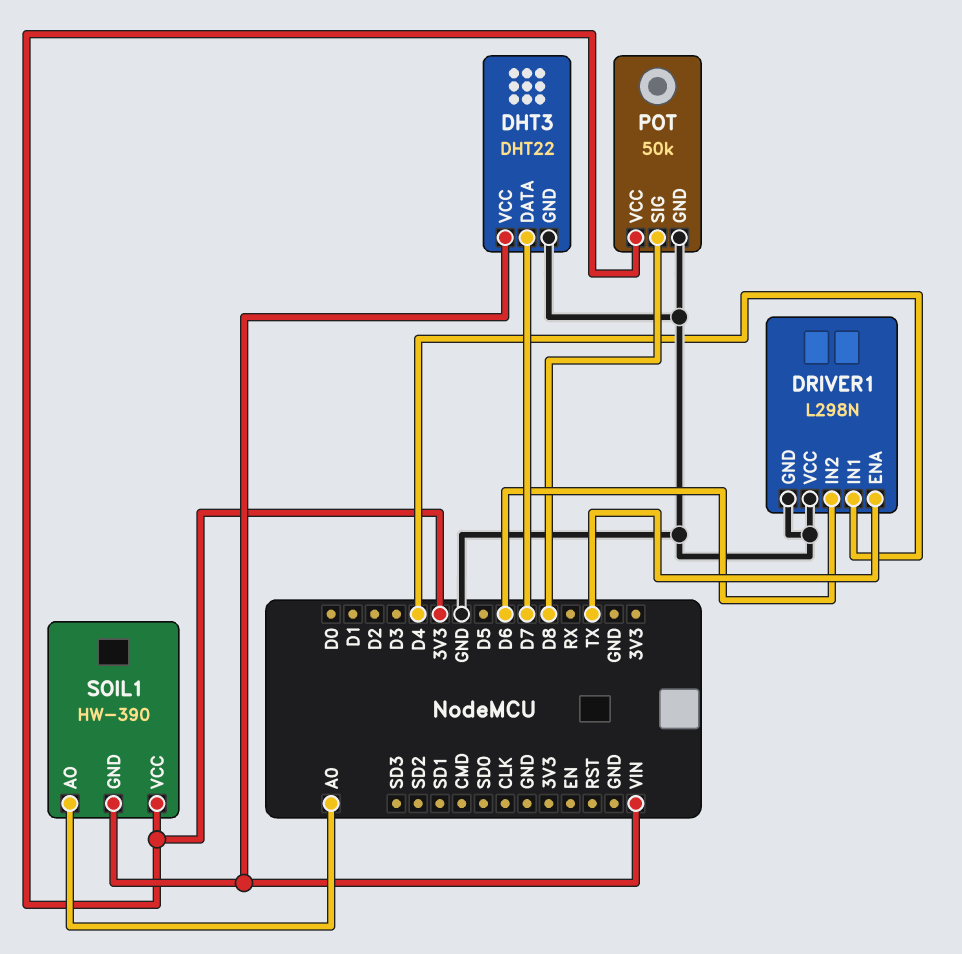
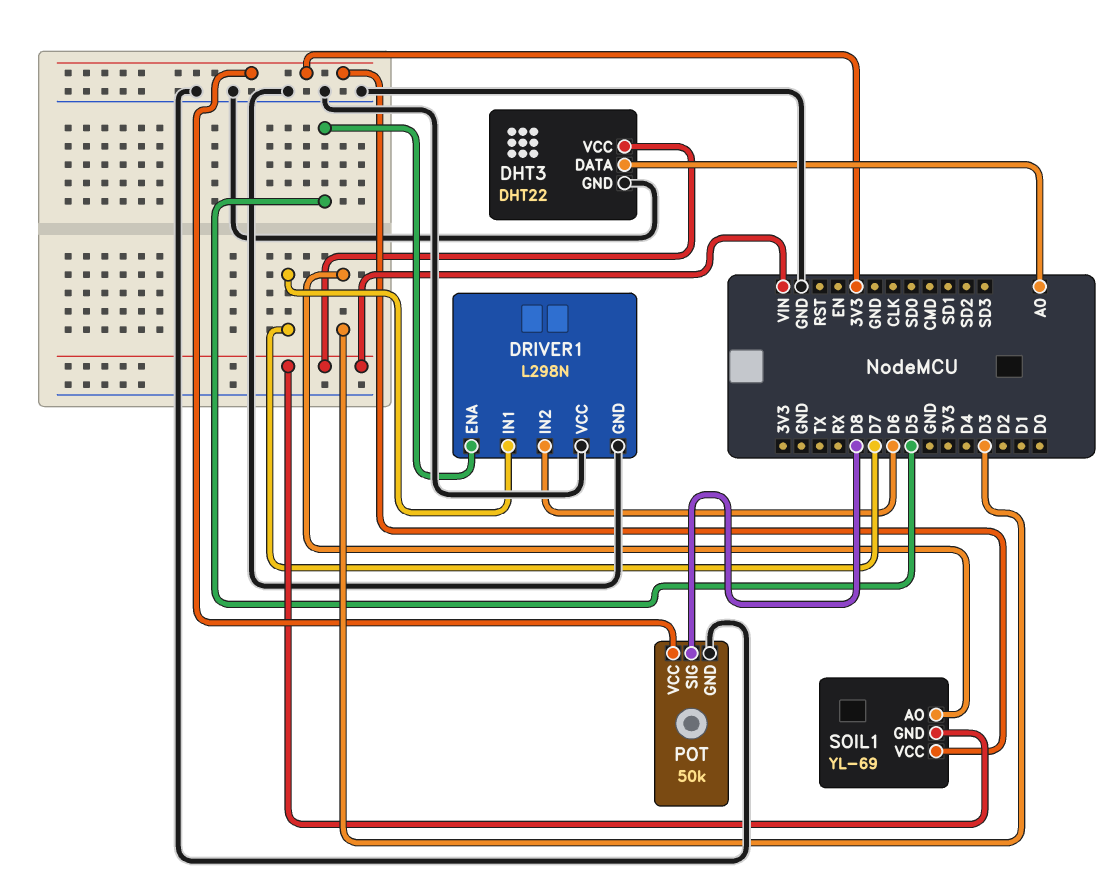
DHT3 pin DATA: D7 -> A0
DRIVER1 pin ENA: TX -> D5
DRIVER1 pin IN1: D4 -> D7
SOIL1: HW-390 -> YL-69
SOIL1 pin AO: A0 -> D3

